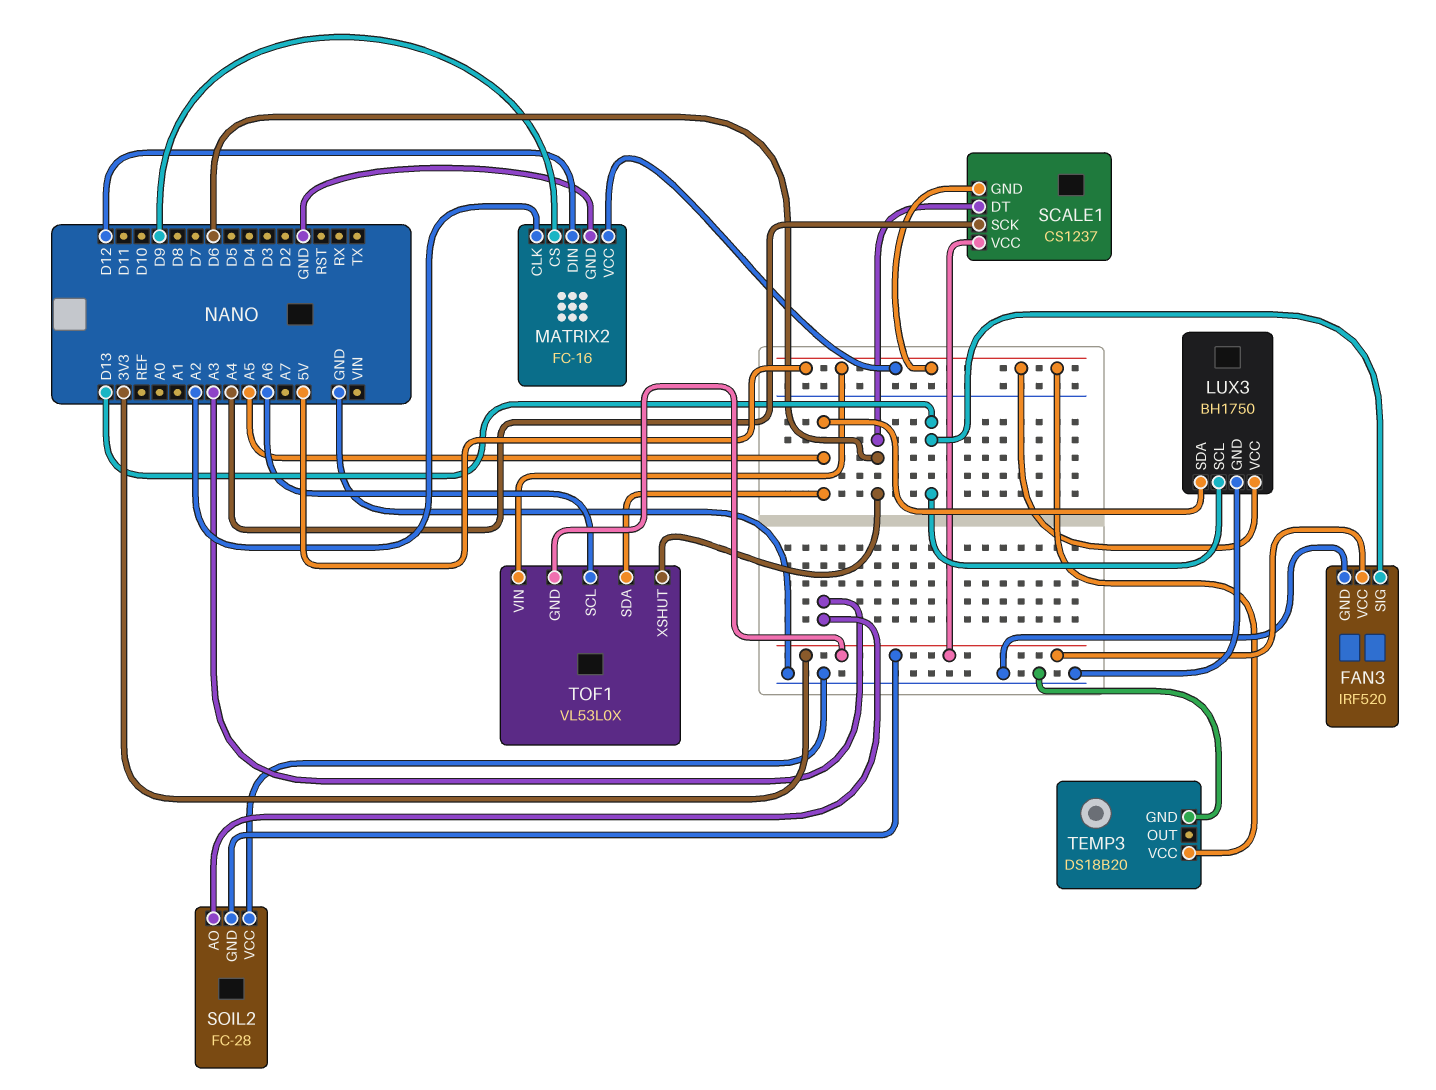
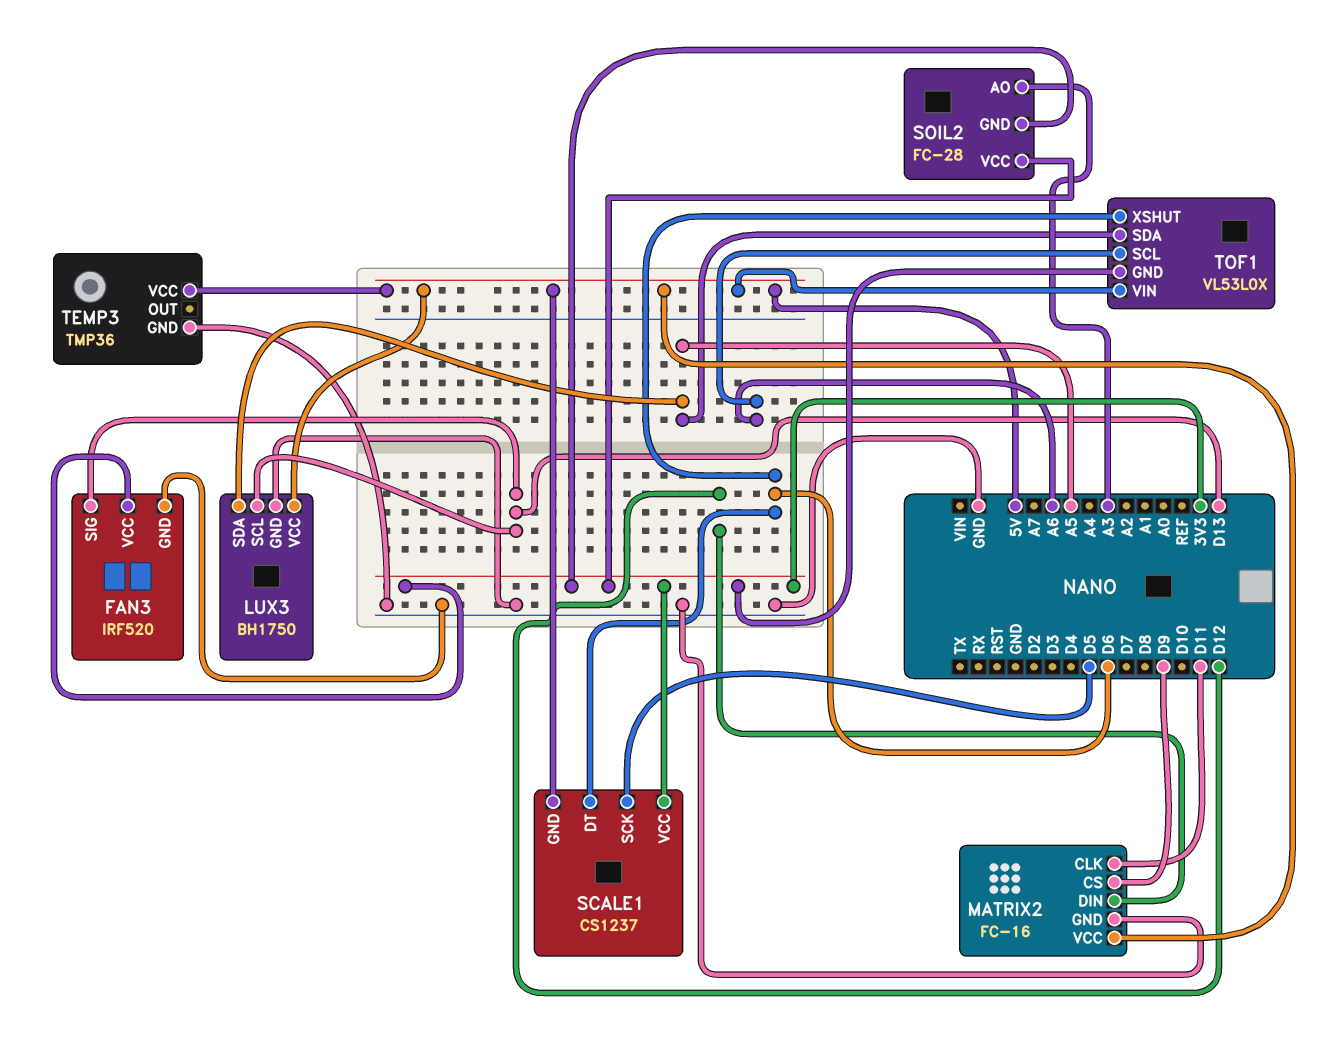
MATRIX2 pin CLK: A2 -> D11
SCALE1 pin SCK: A4 -> D5
SOIL2 pin VCC: GND -> 3V3
TEMP3: DS18B20 -> TMP36

